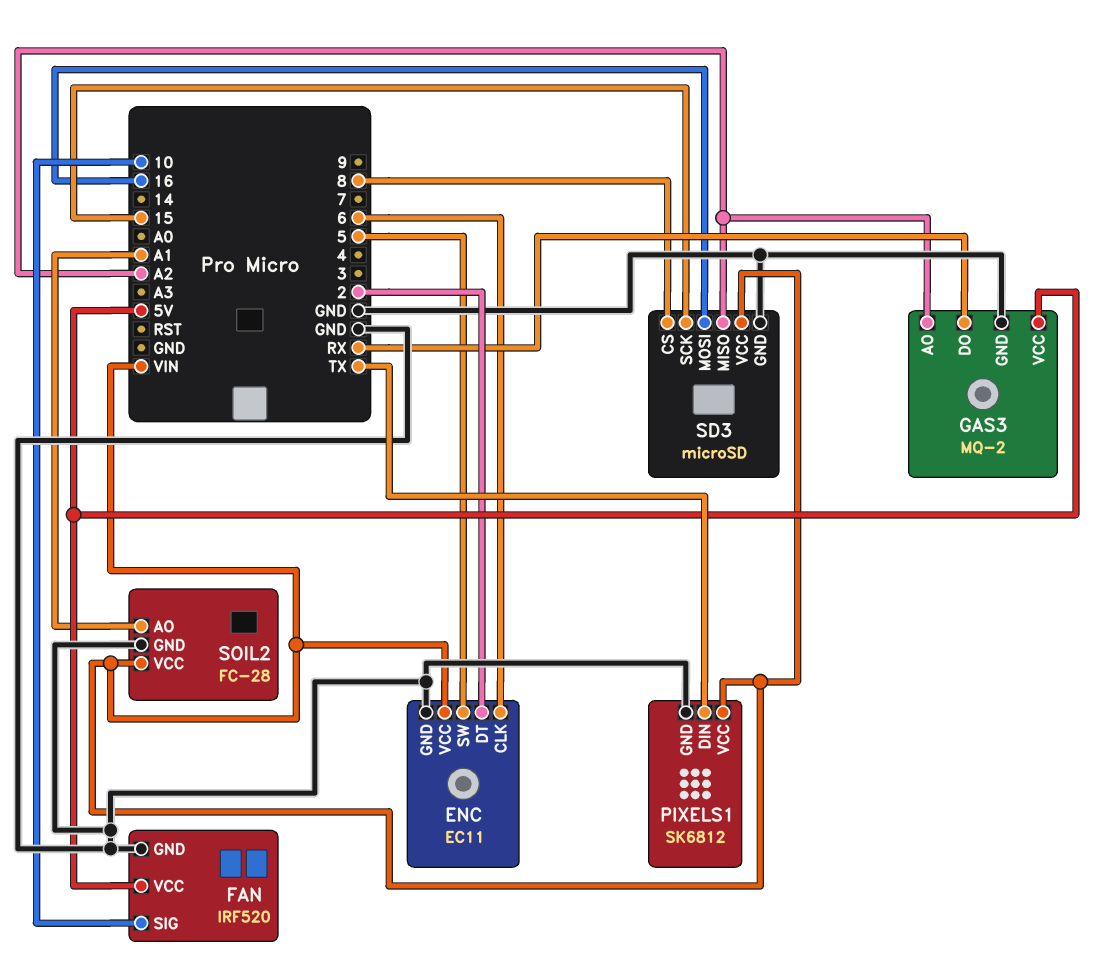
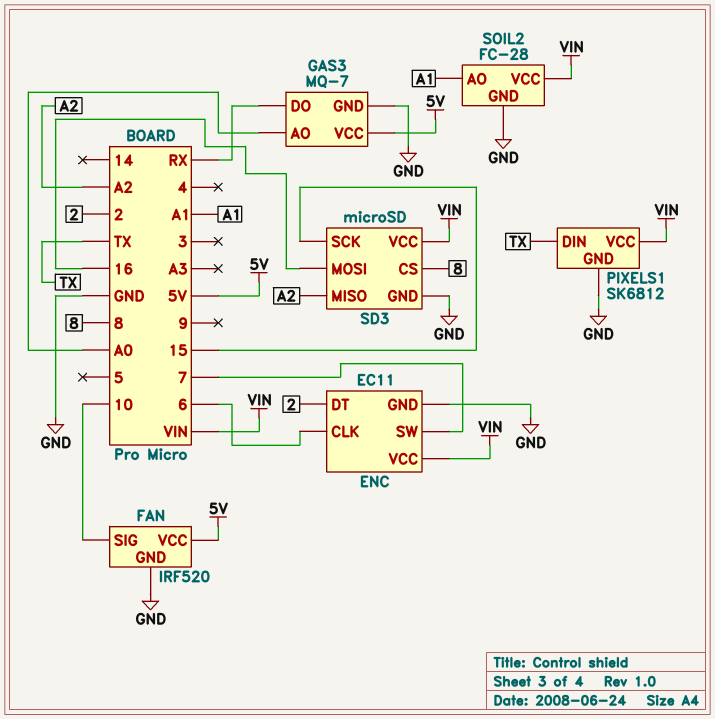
ENC pin SW: 5 -> 7
GAS3: MQ-2 -> MQ-7
GAS3 pin AO: A2 -> A0

